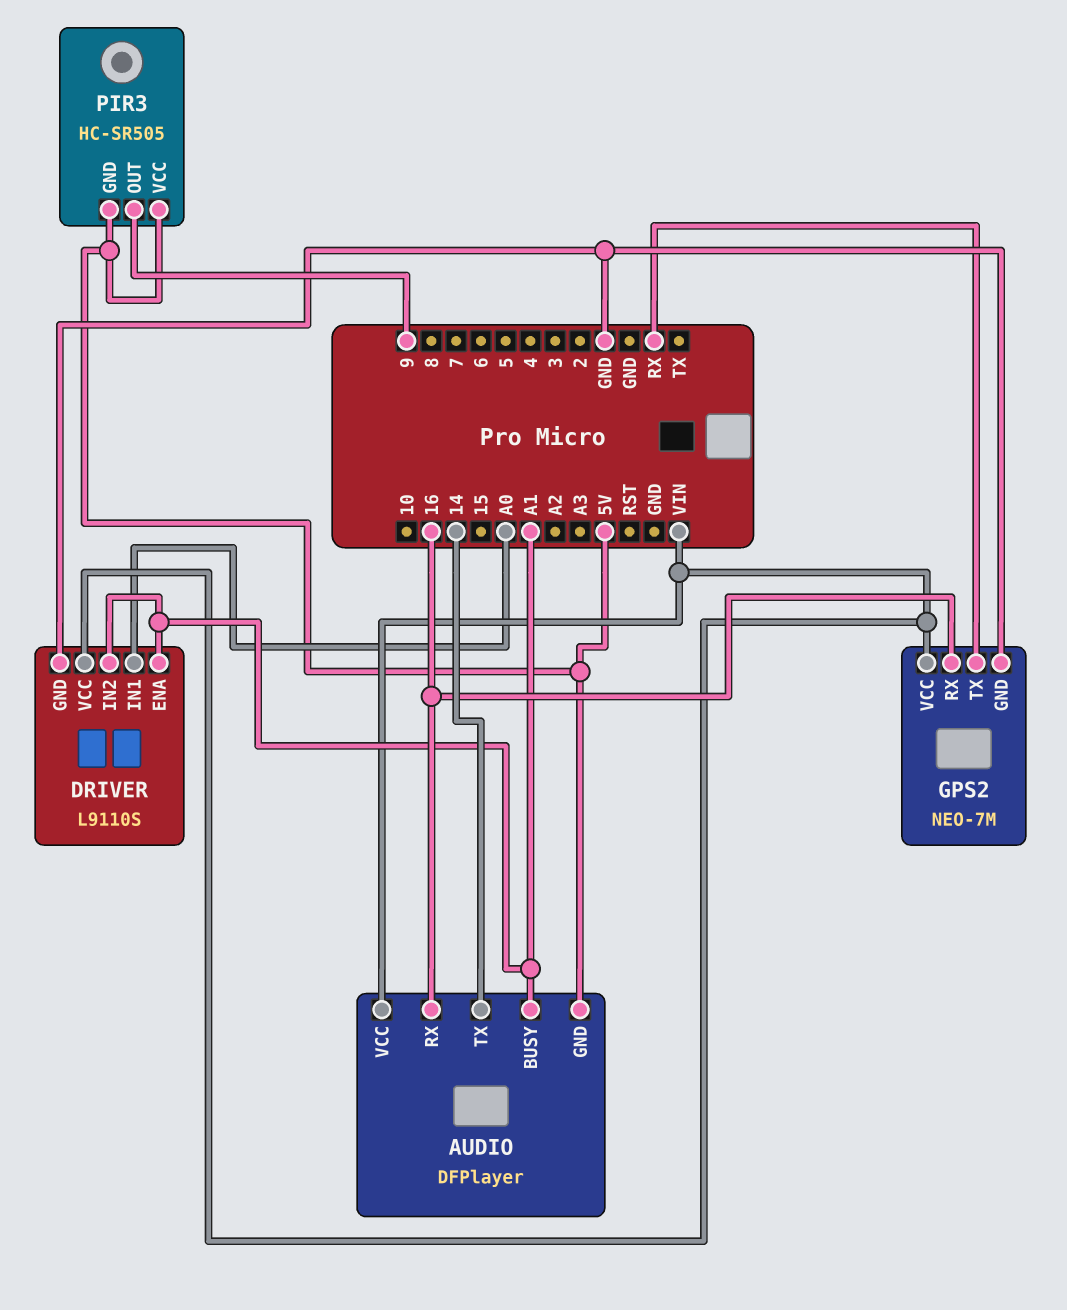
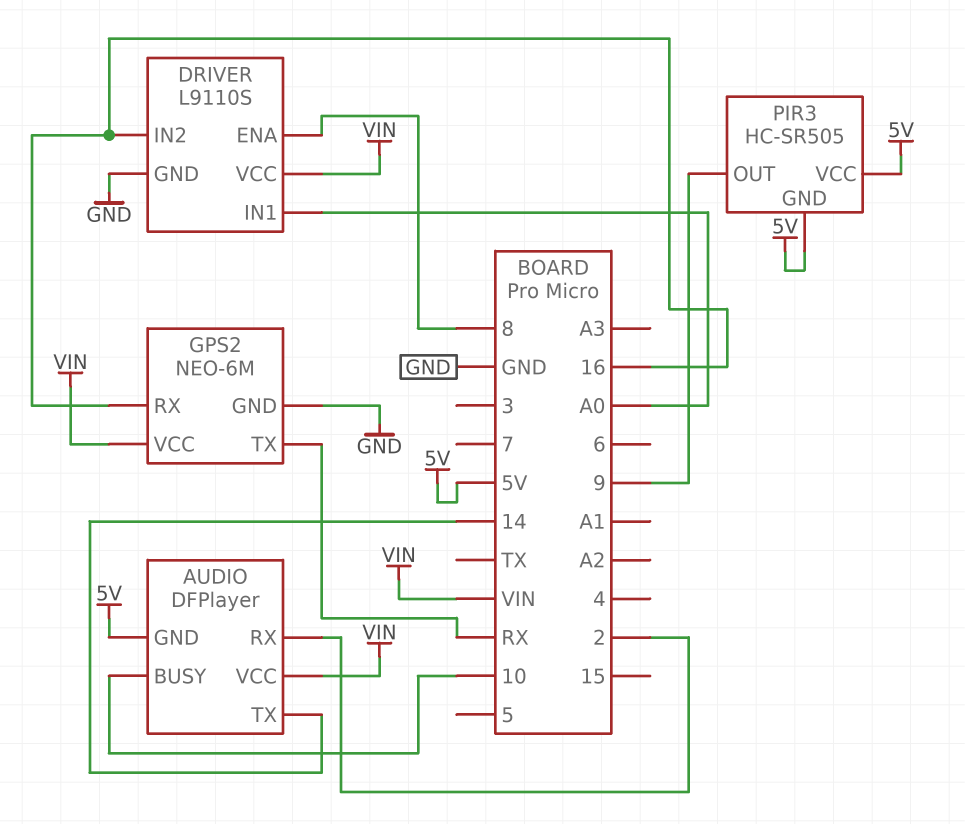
AUDIO pin BUSY: A1 -> 10
AUDIO pin RX: 16 -> 2
DRIVER pin ENA: A1 -> 8
DRIVER pin IN2: A1 -> 16
GPS2: NEO-7M -> NEO-6M

